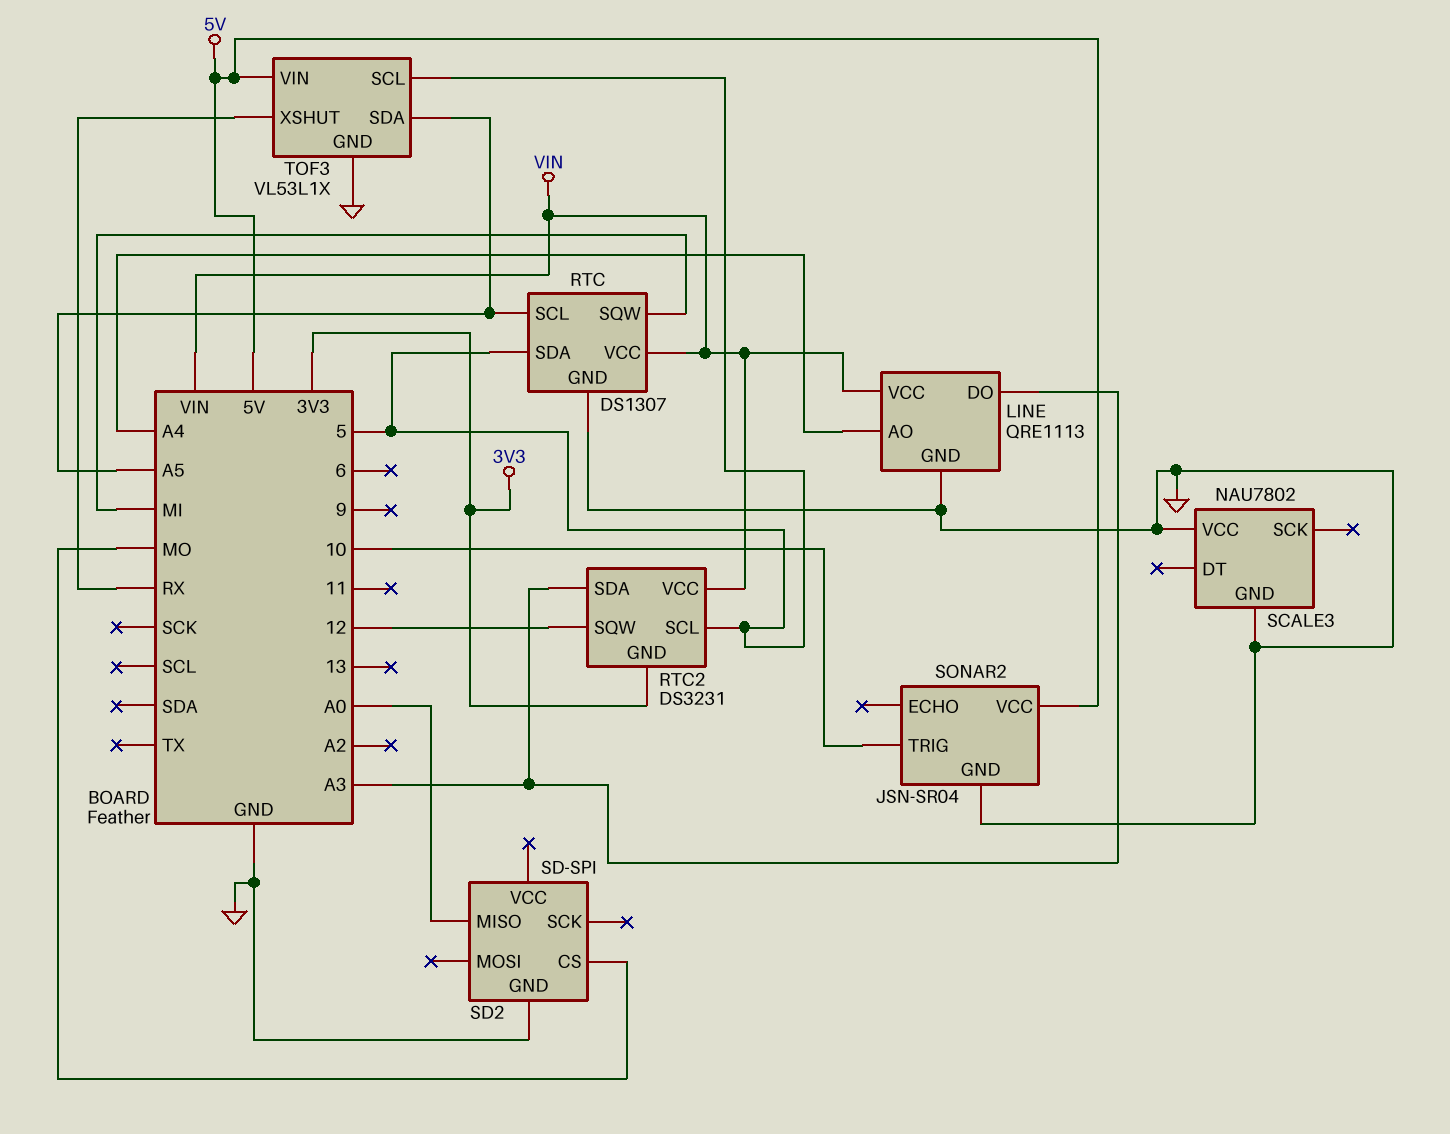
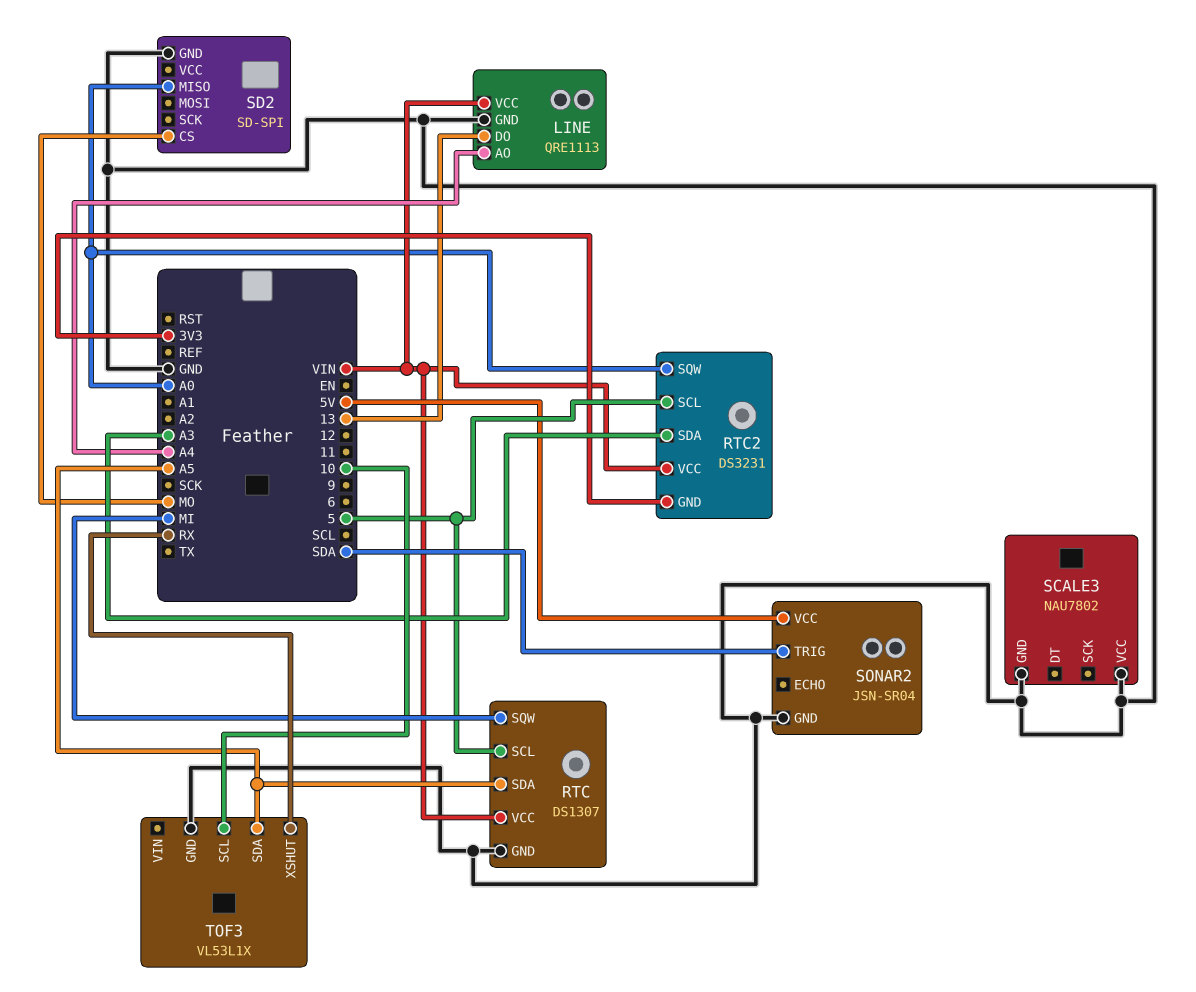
LINE pin DO: A3 -> 13
RTC pin SCL: A5 -> 5
RTC pin SDA: 5 -> A5
RTC2 pin SQW: 12 -> A0
SONAR2 pin TRIG: 10 -> SDA
TOF3 pin SCL: 5 -> 10
TOF3 pin VIN: 5V -> none

